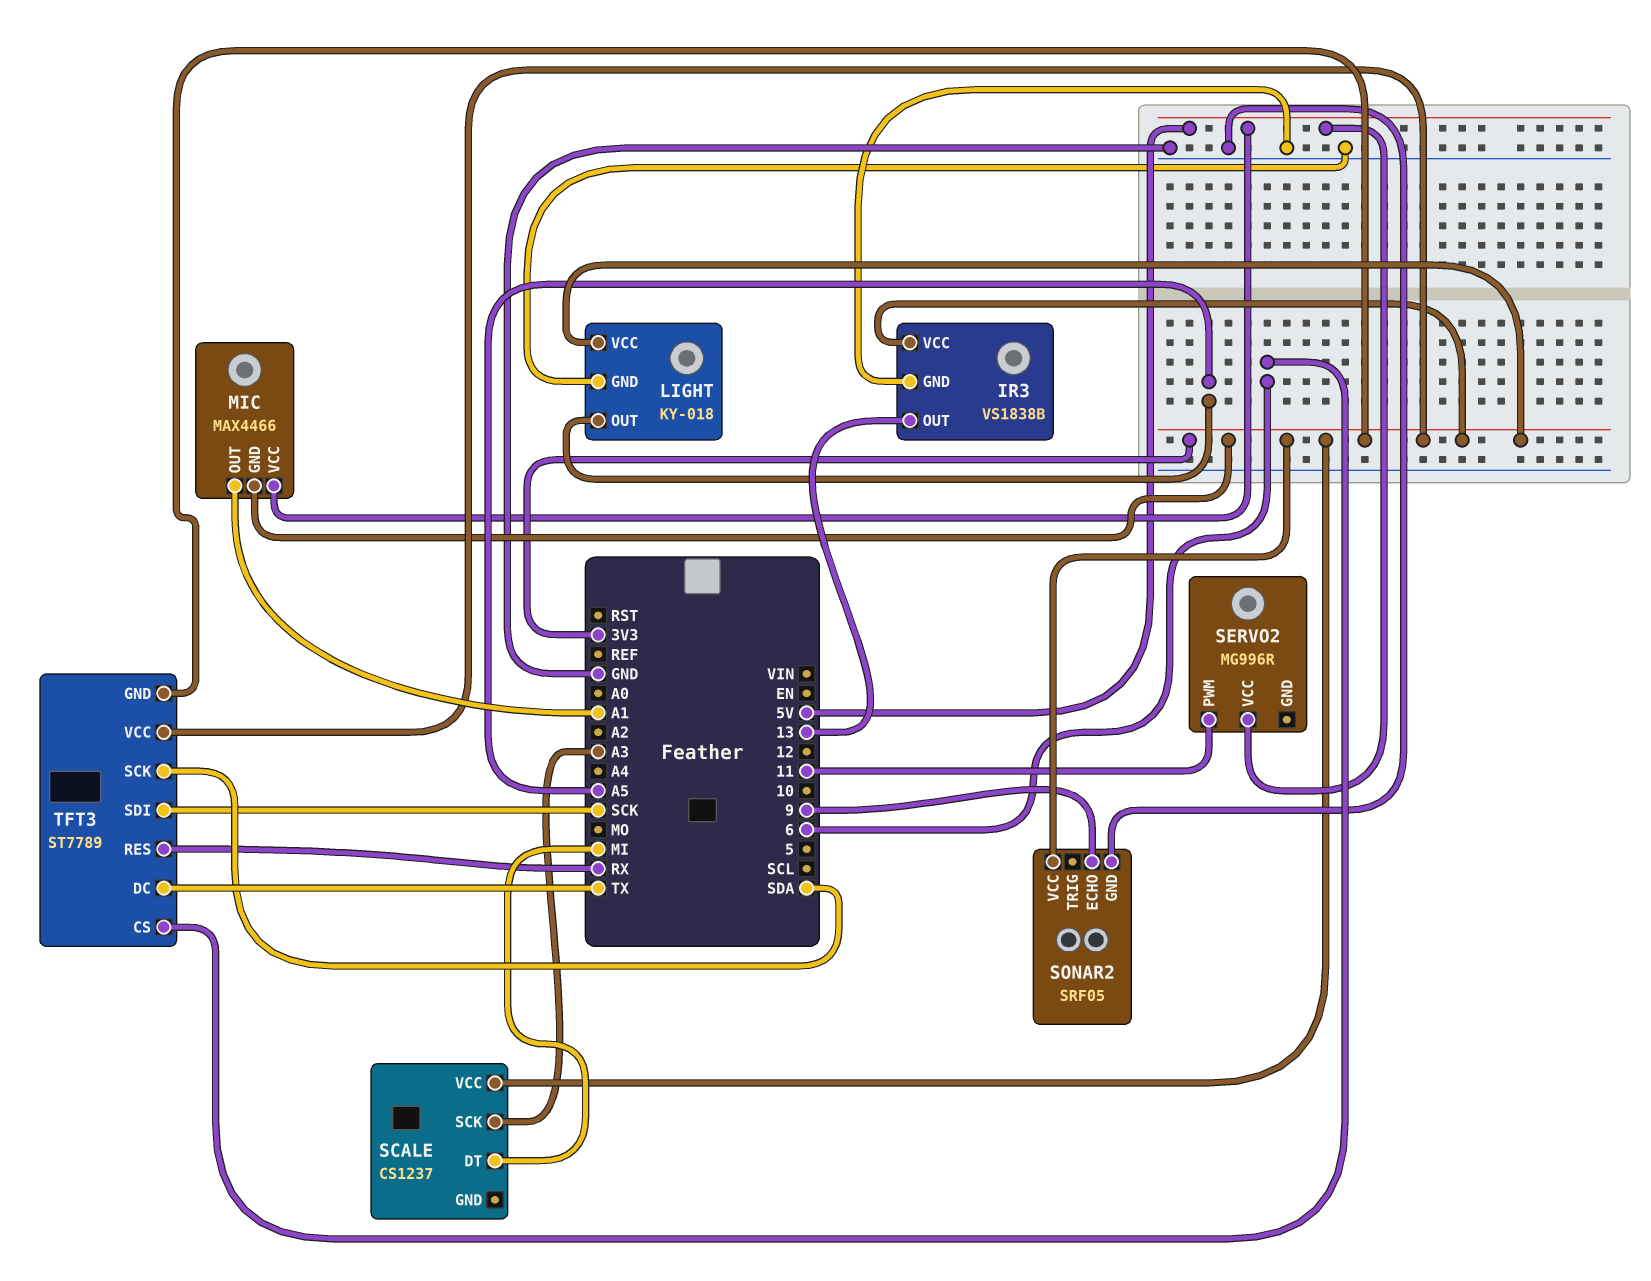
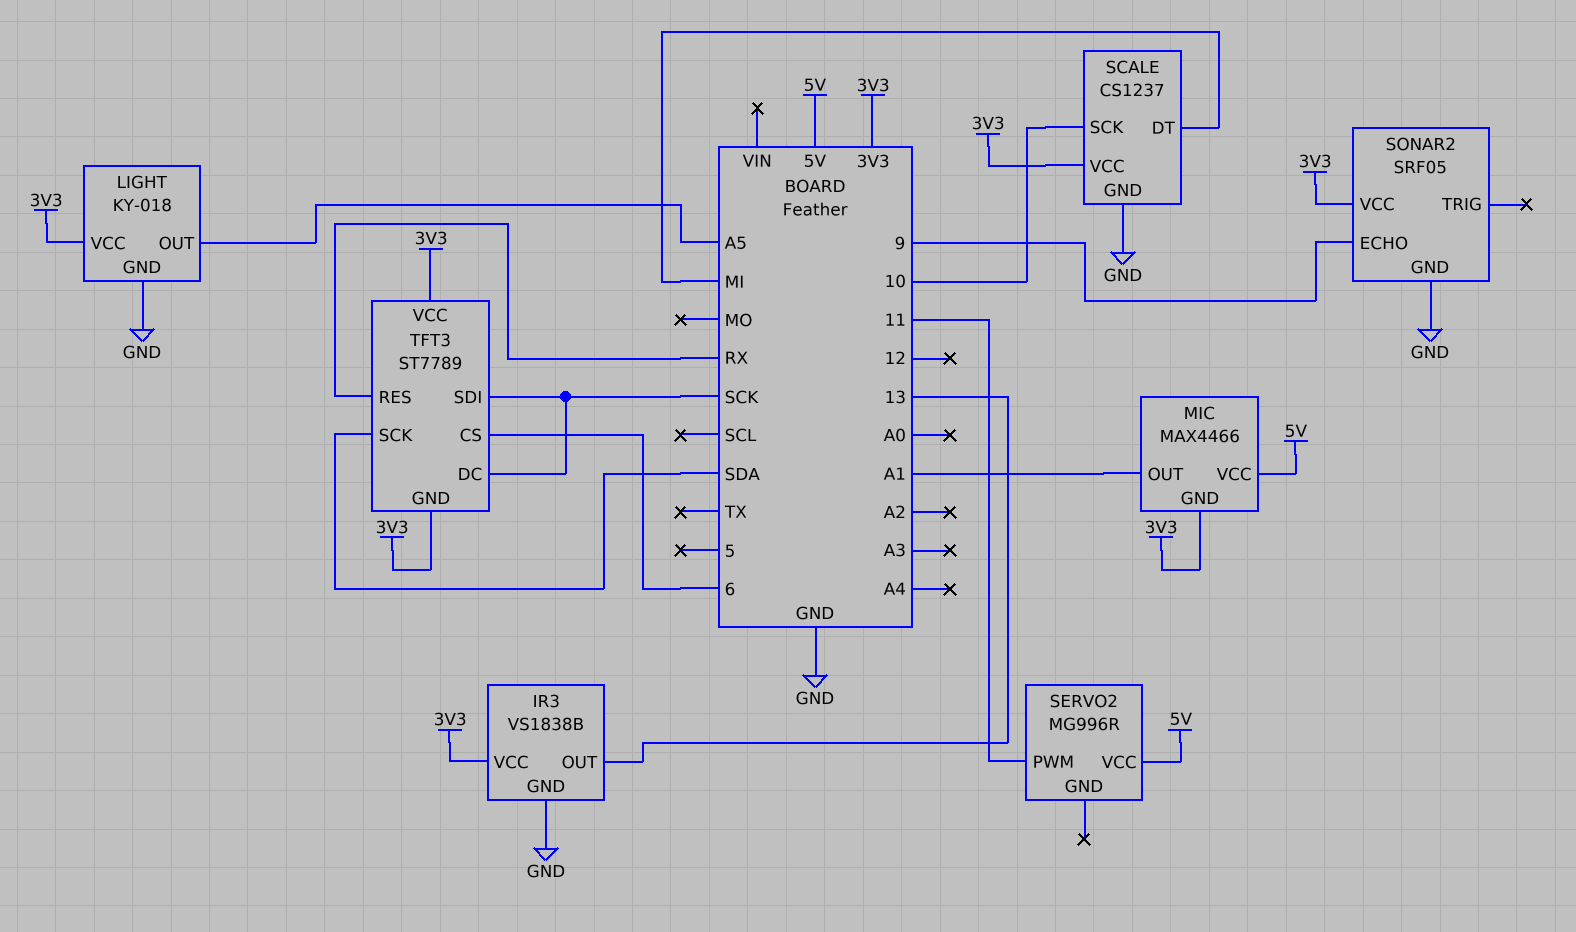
SCALE pin GND: none -> GND
SCALE pin SCK: A3 -> 10
TFT3 pin DC: TX -> SCK

